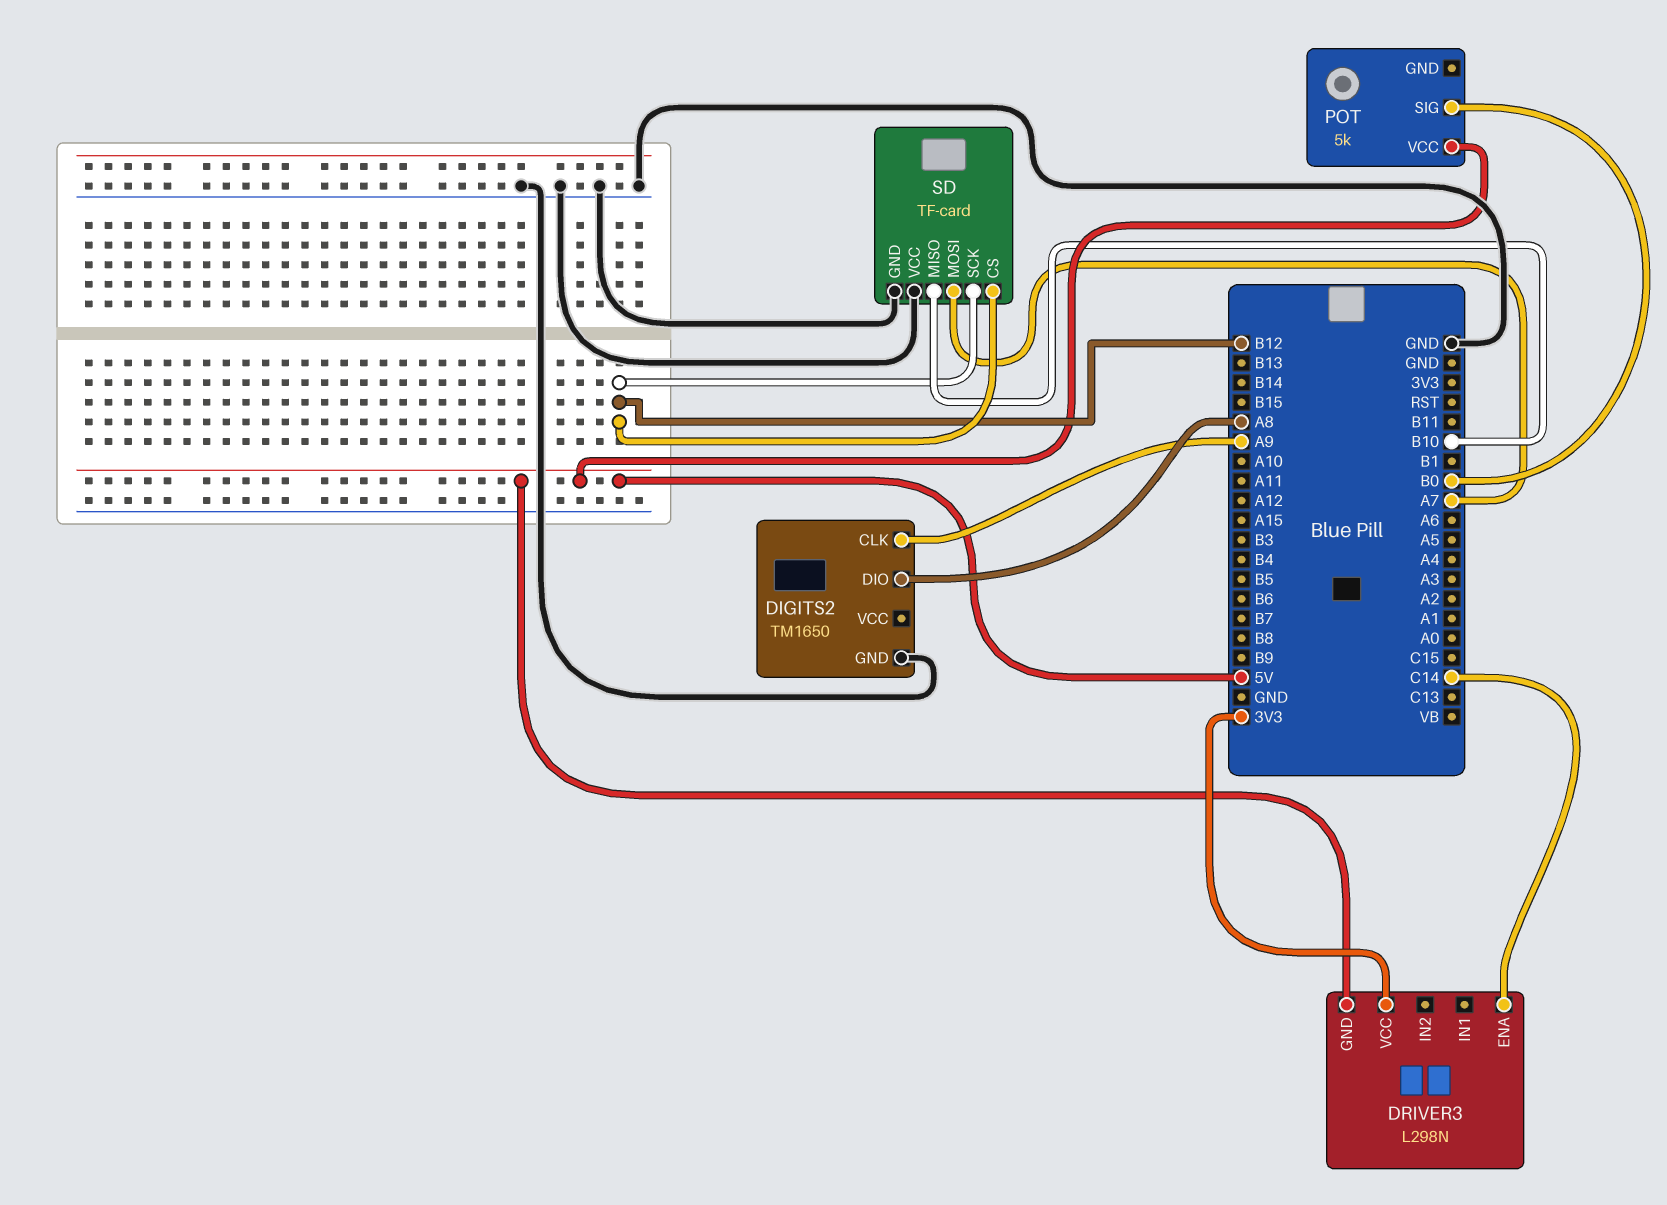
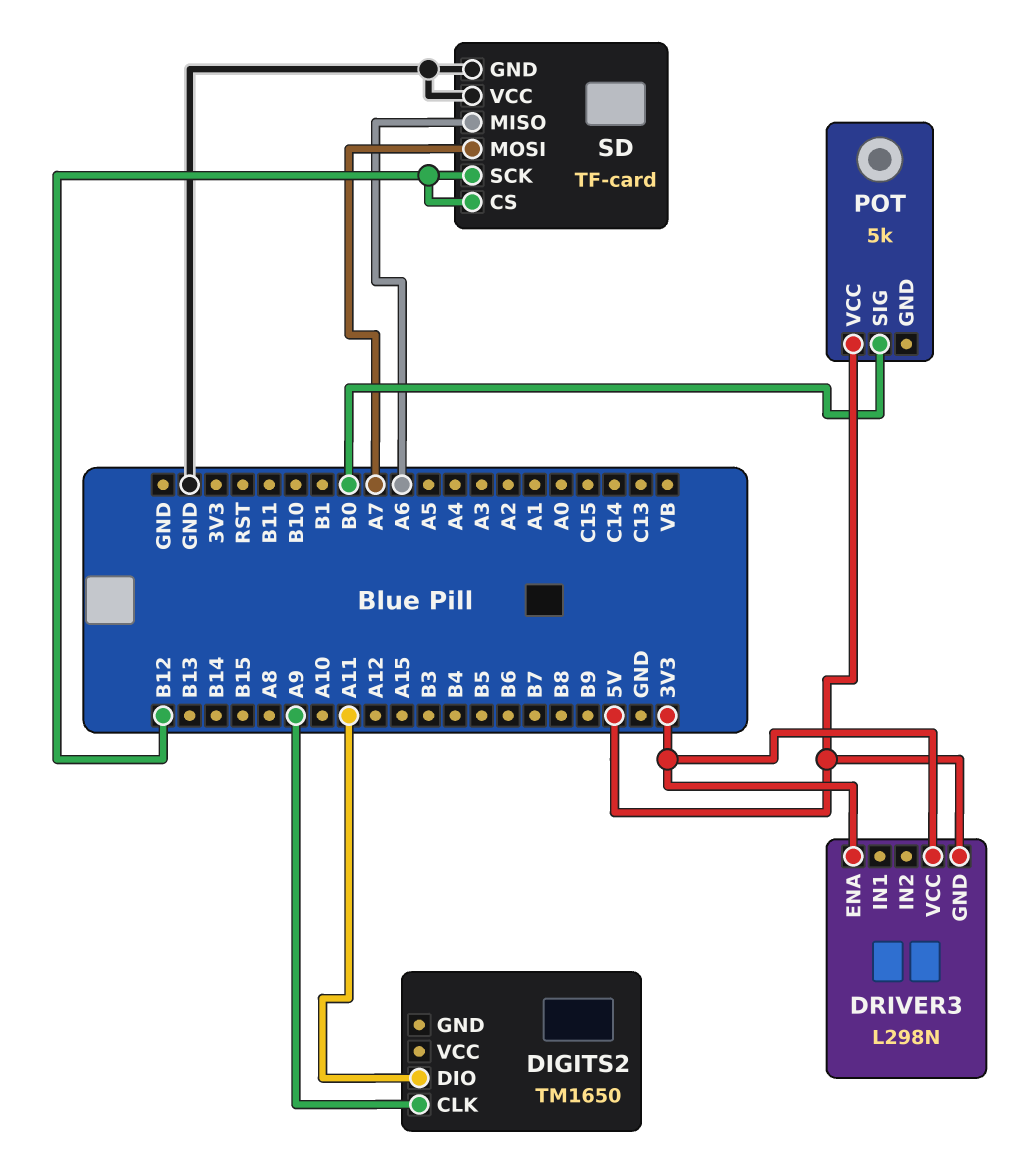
DIGITS2 pin DIO: A8 -> A11
DIGITS2 pin GND: GND -> none
DRIVER3 pin ENA: C14 -> 3V3
SD pin MISO: B10 -> A6

